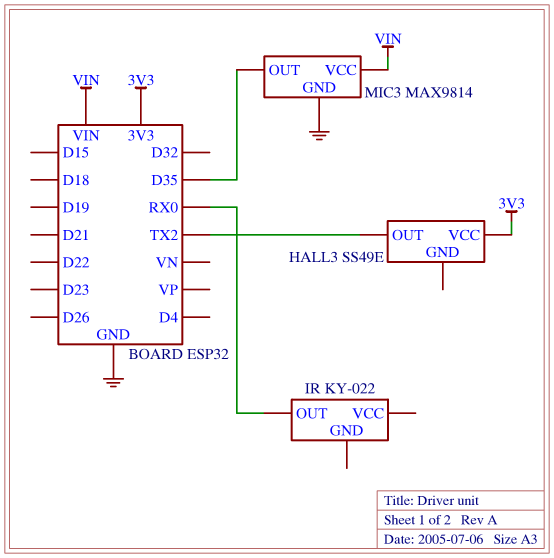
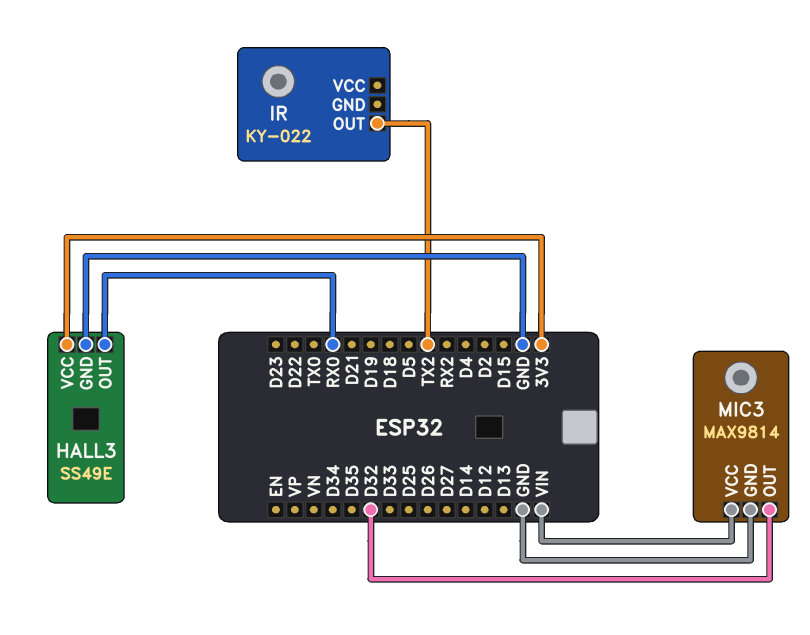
HALL3 pin GND: none -> GND
HALL3 pin OUT: TX2 -> RX0
IR pin OUT: RX0 -> TX2
MIC3 pin OUT: D35 -> D32

